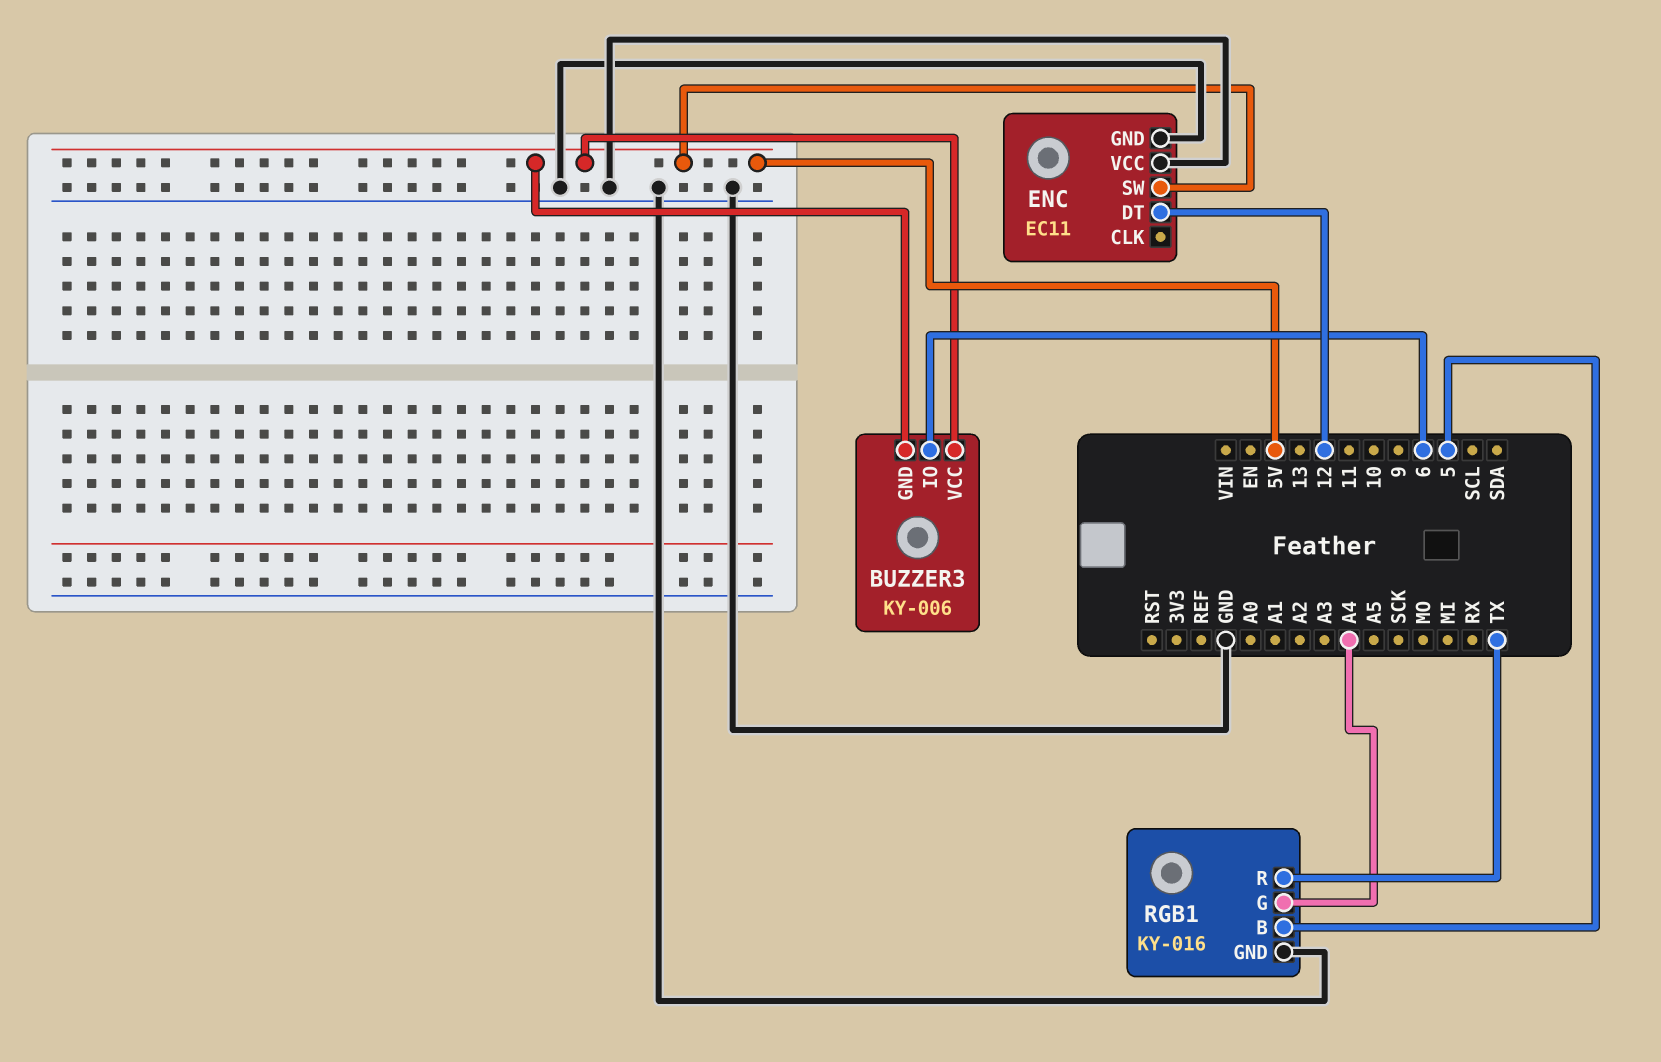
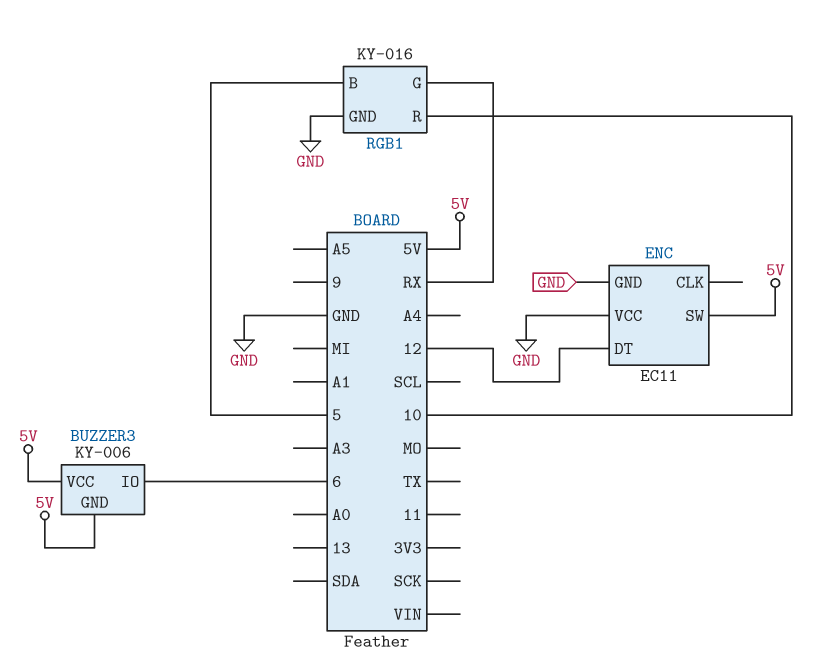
RGB1 pin G: A4 -> RX
RGB1 pin R: TX -> 10

